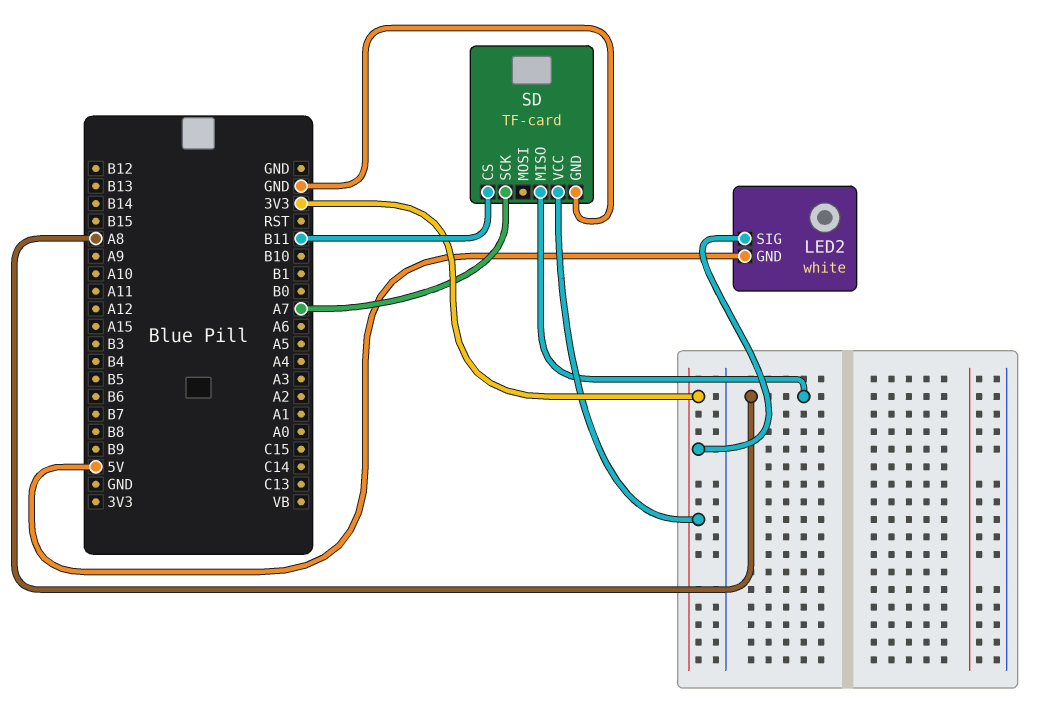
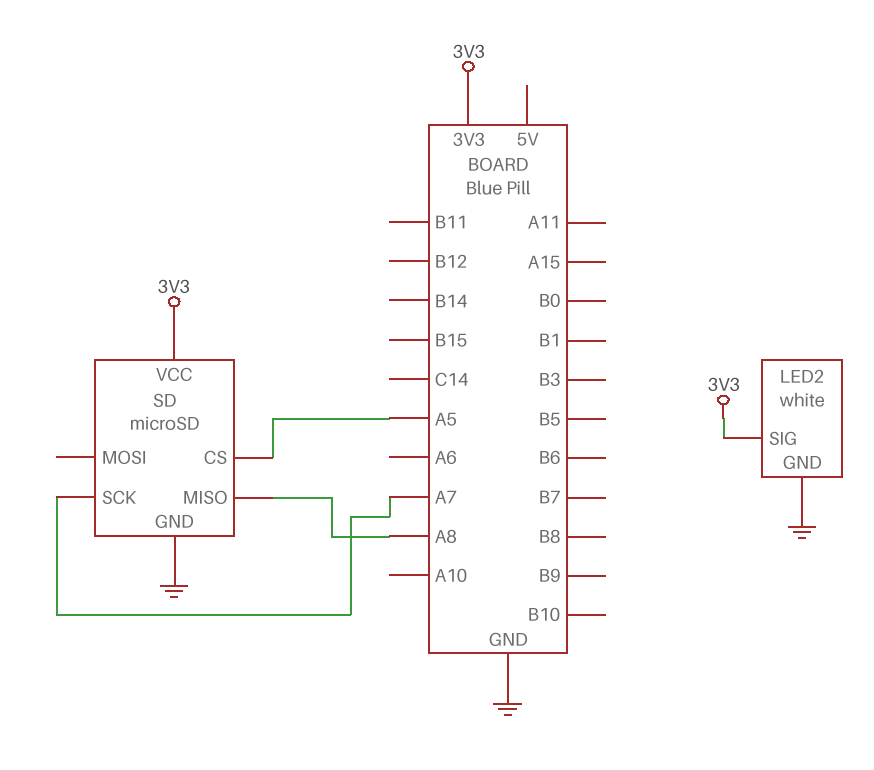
LED2 pin GND: 5V -> GND
SD: TF-card -> microSD
SD pin CS: B11 -> A5

